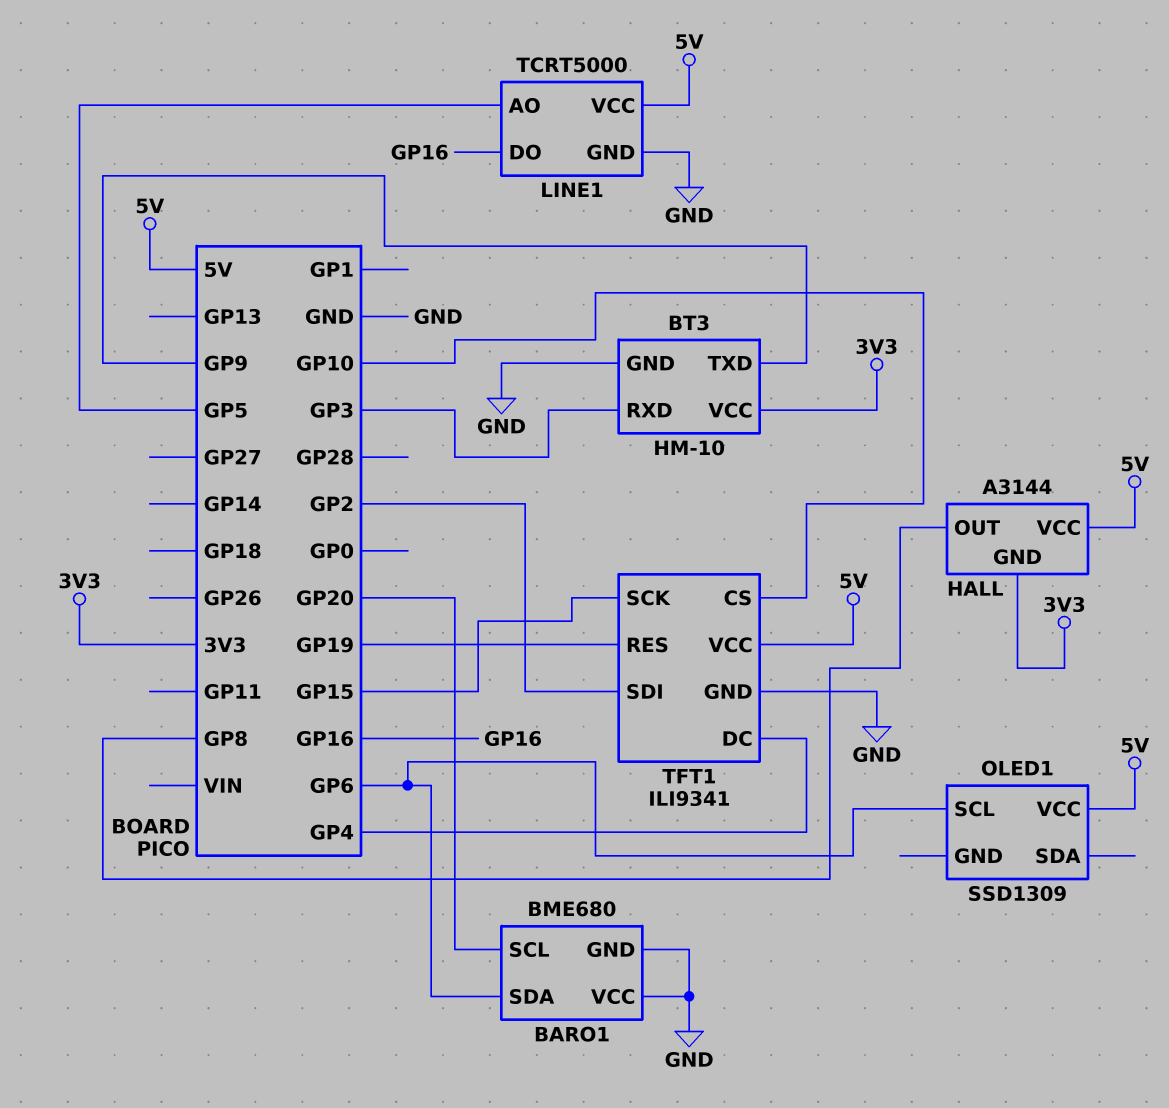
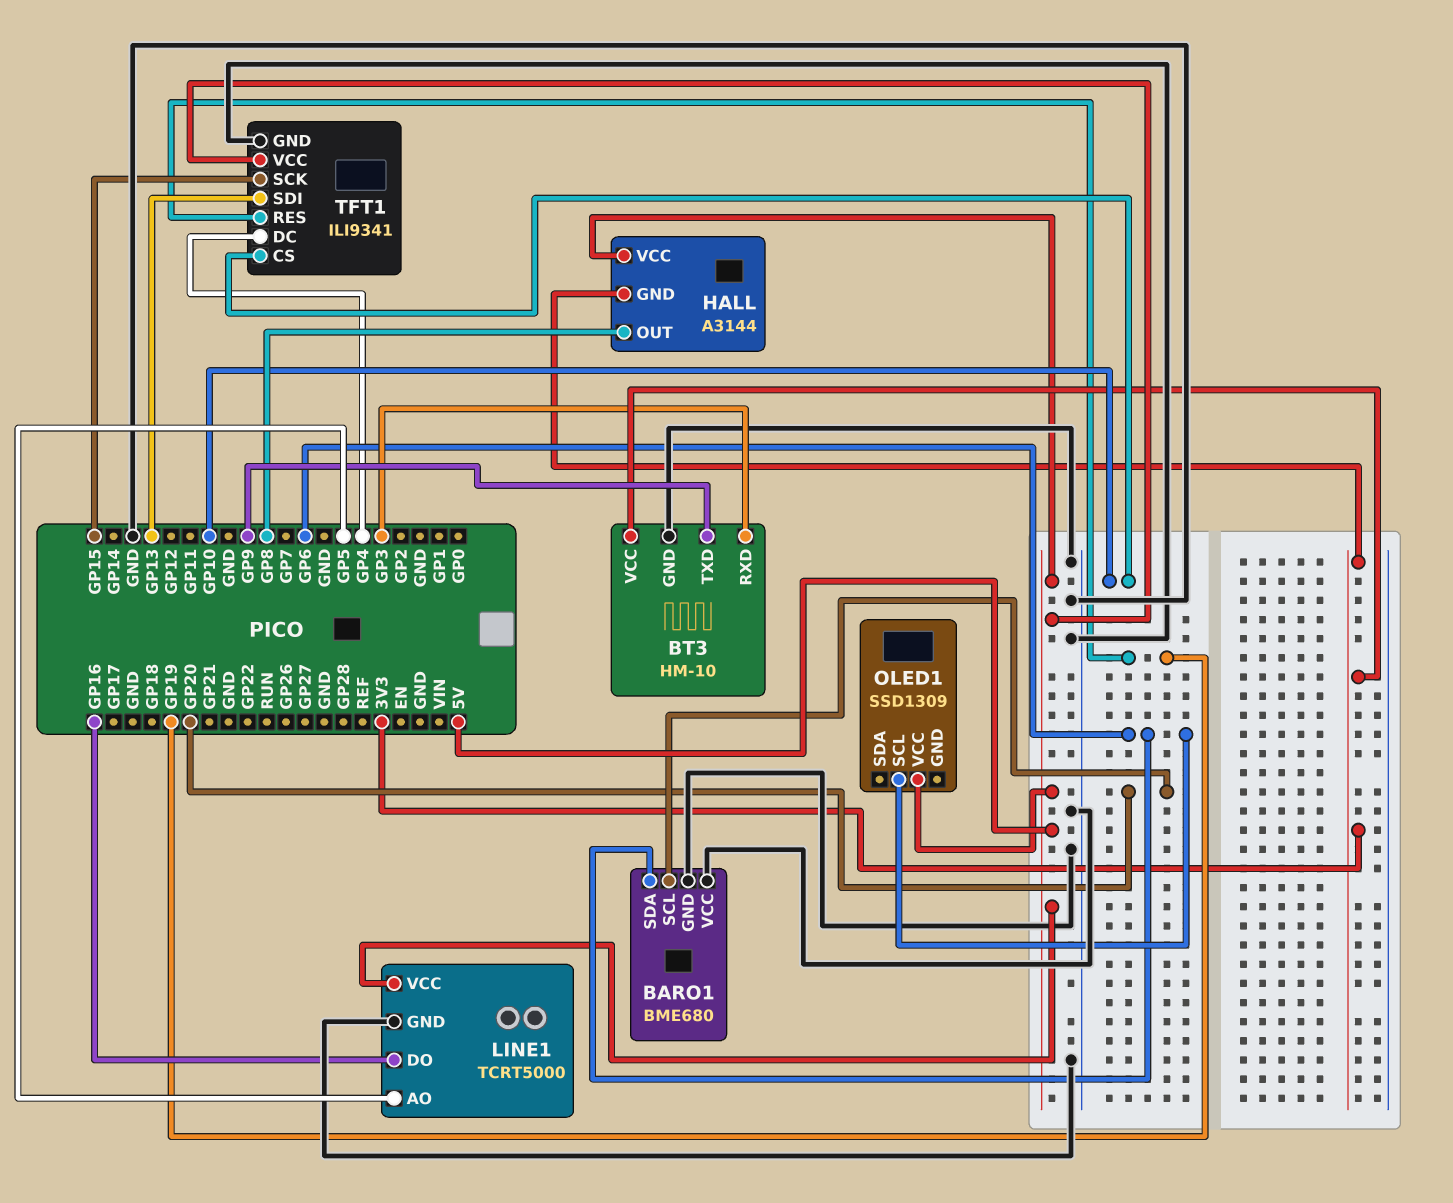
TFT1 pin SDI: GP2 -> GP13

